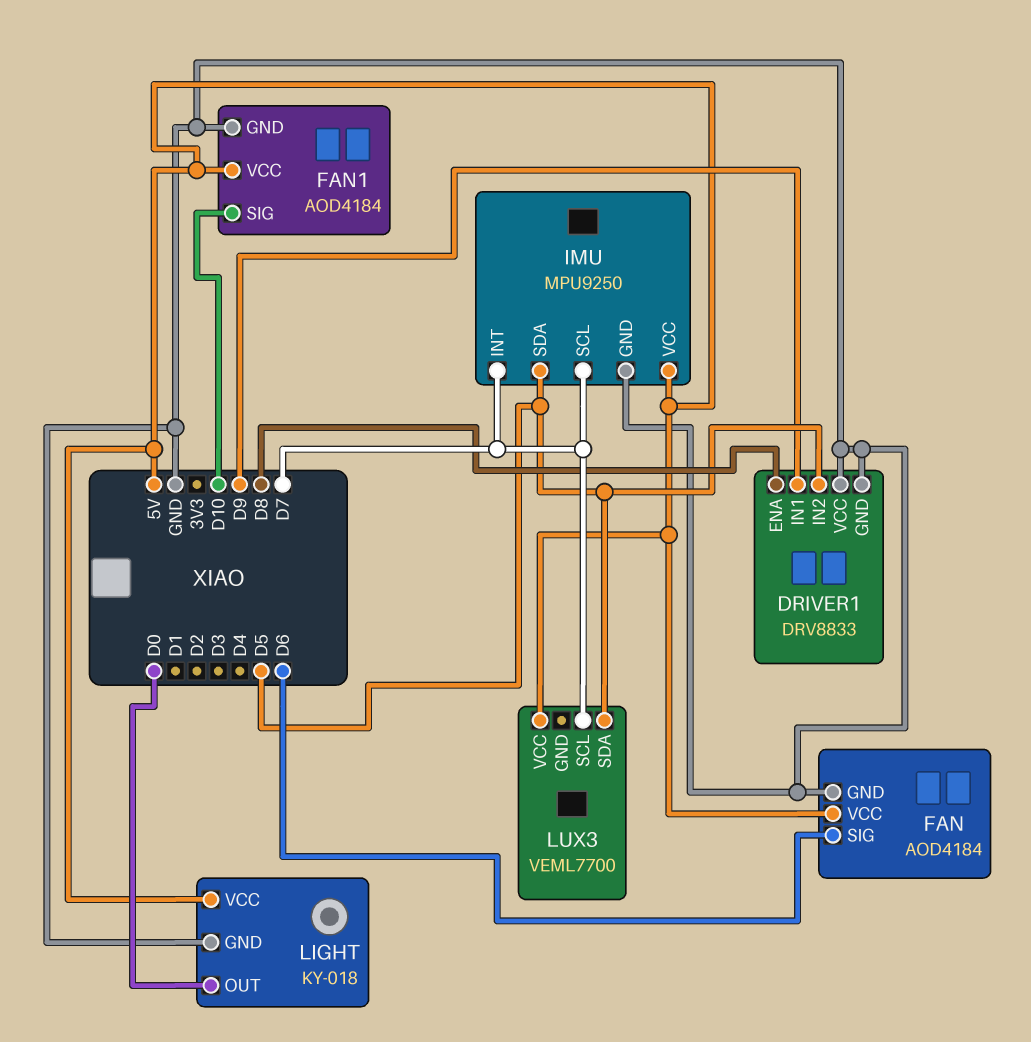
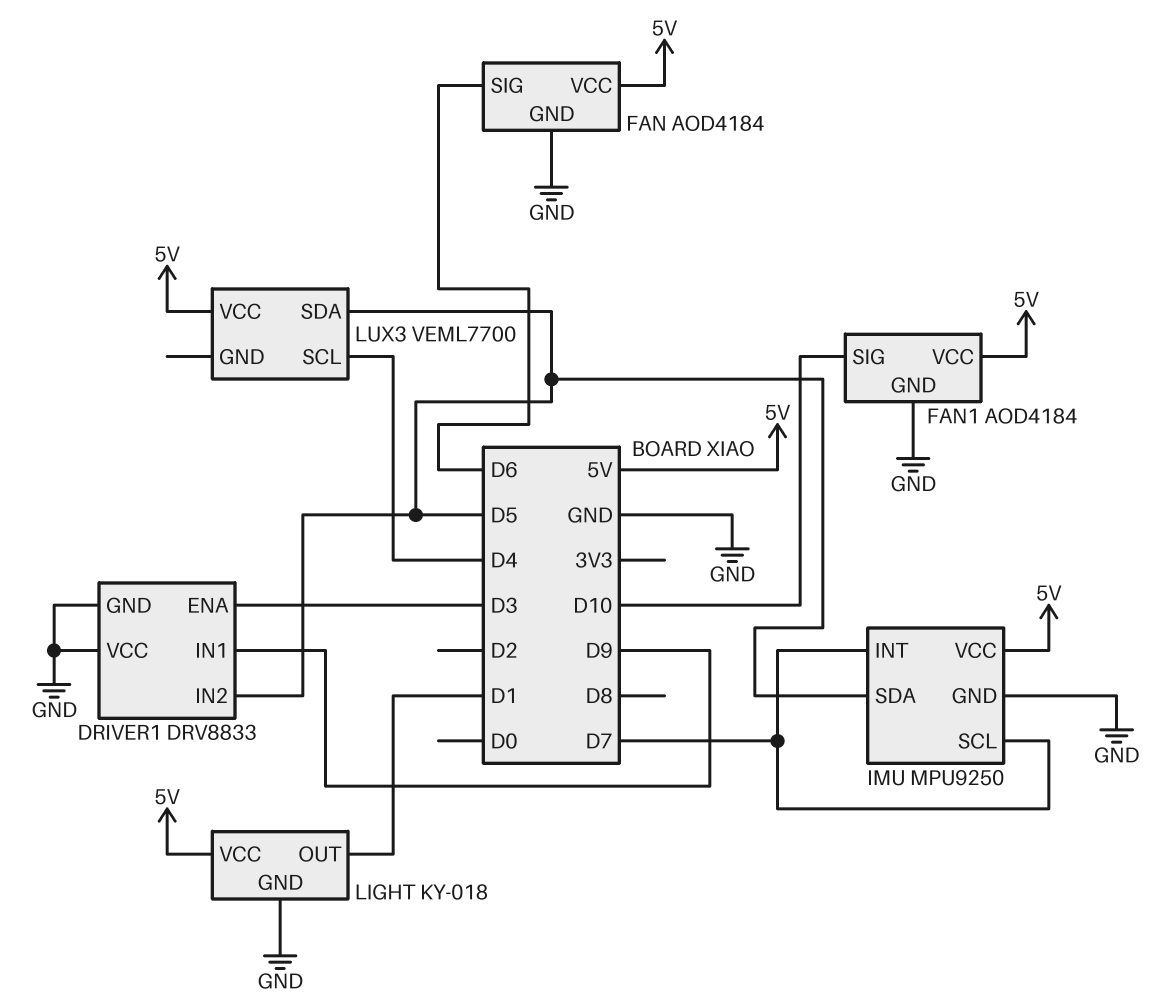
DRIVER1 pin ENA: D8 -> D3
LIGHT pin OUT: D0 -> D1
LUX3 pin SCL: D7 -> D4

